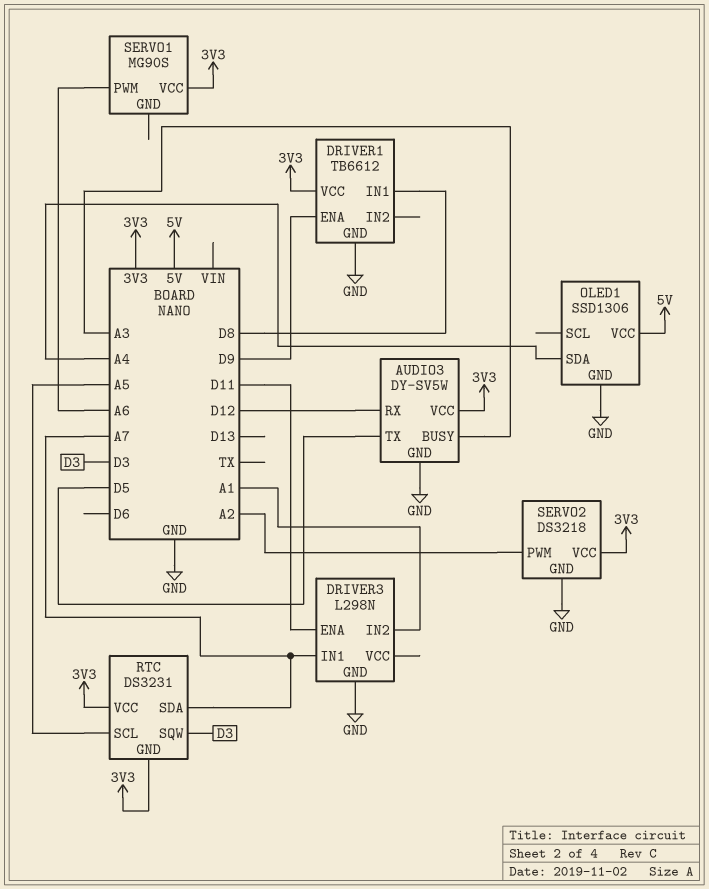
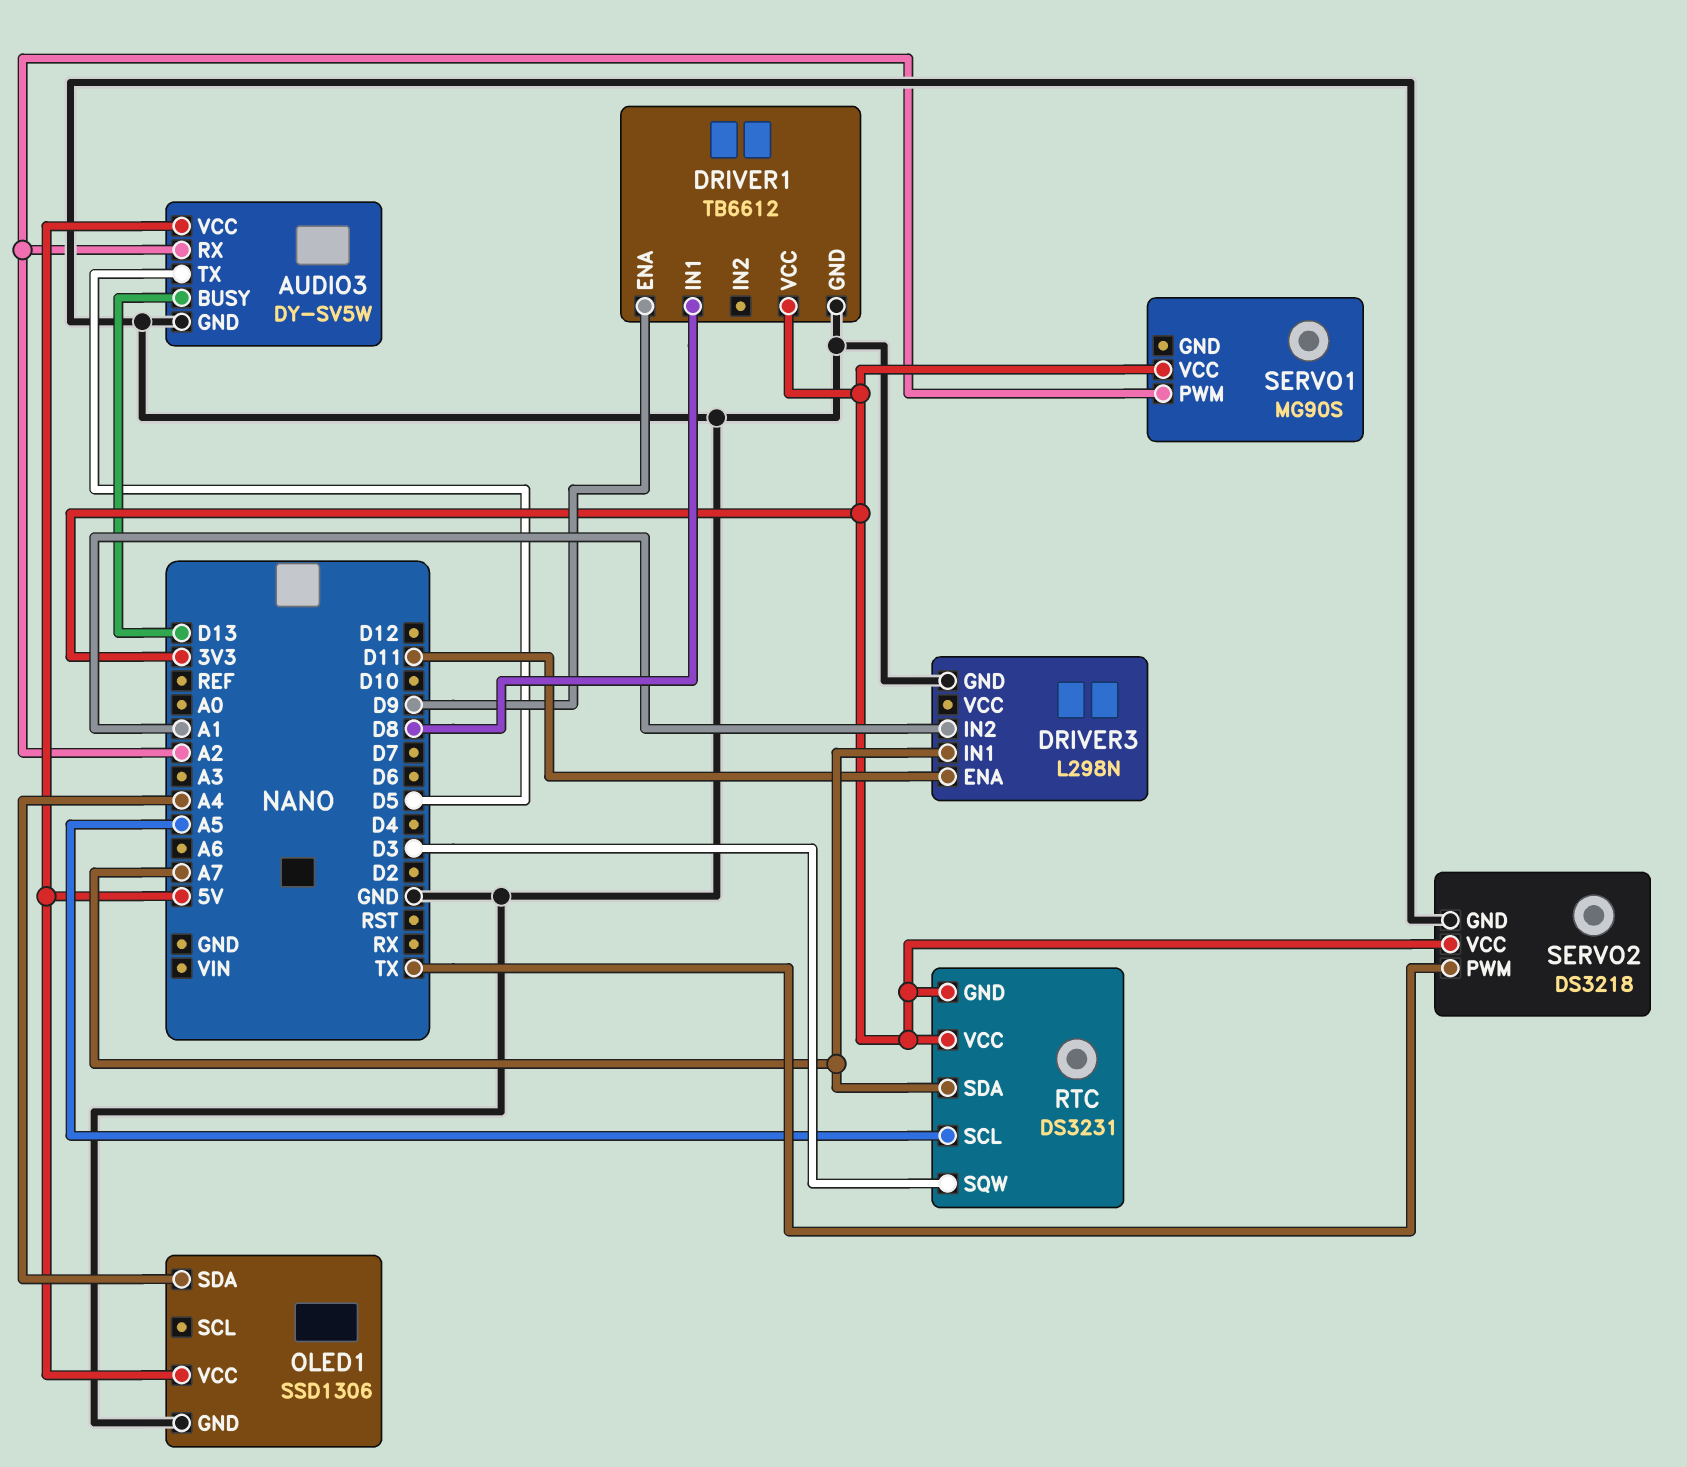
AUDIO3 pin BUSY: A3 -> D13
AUDIO3 pin RX: D12 -> A2
AUDIO3 pin VCC: 3V3 -> 5V
SERVO1 pin PWM: A6 -> A2
SERVO2 pin PWM: A2 -> TX

